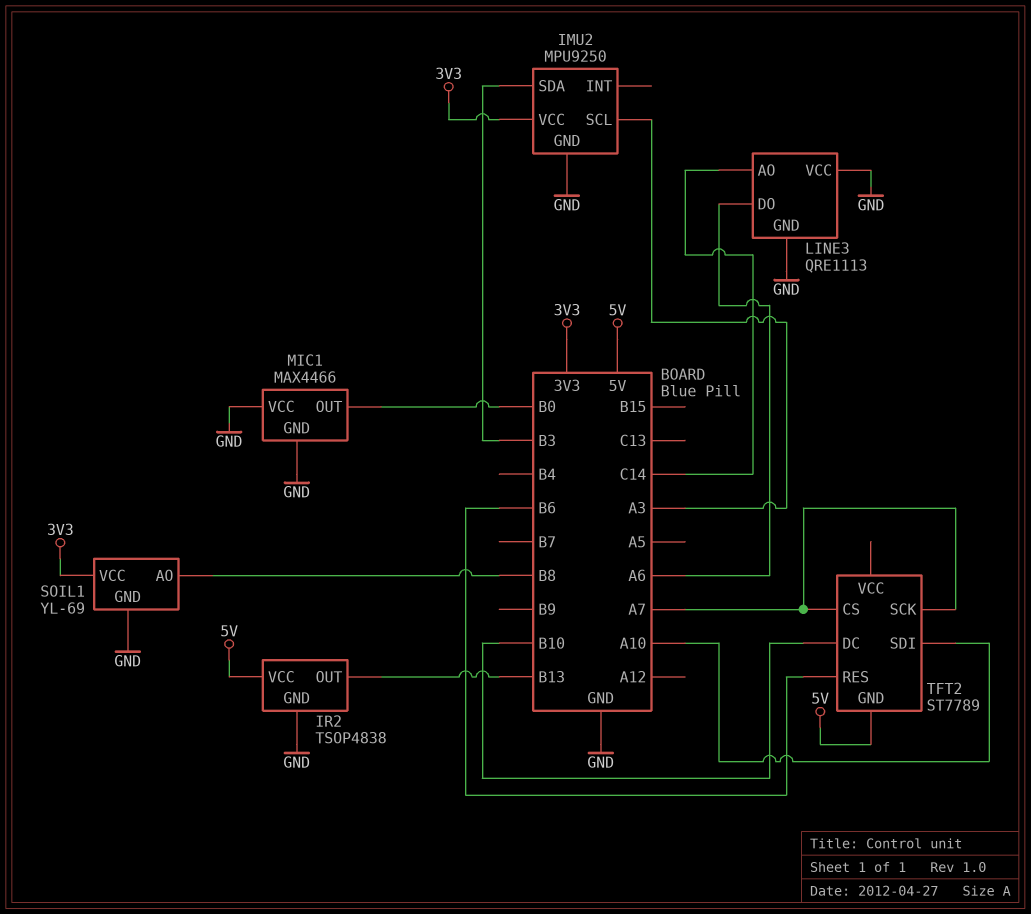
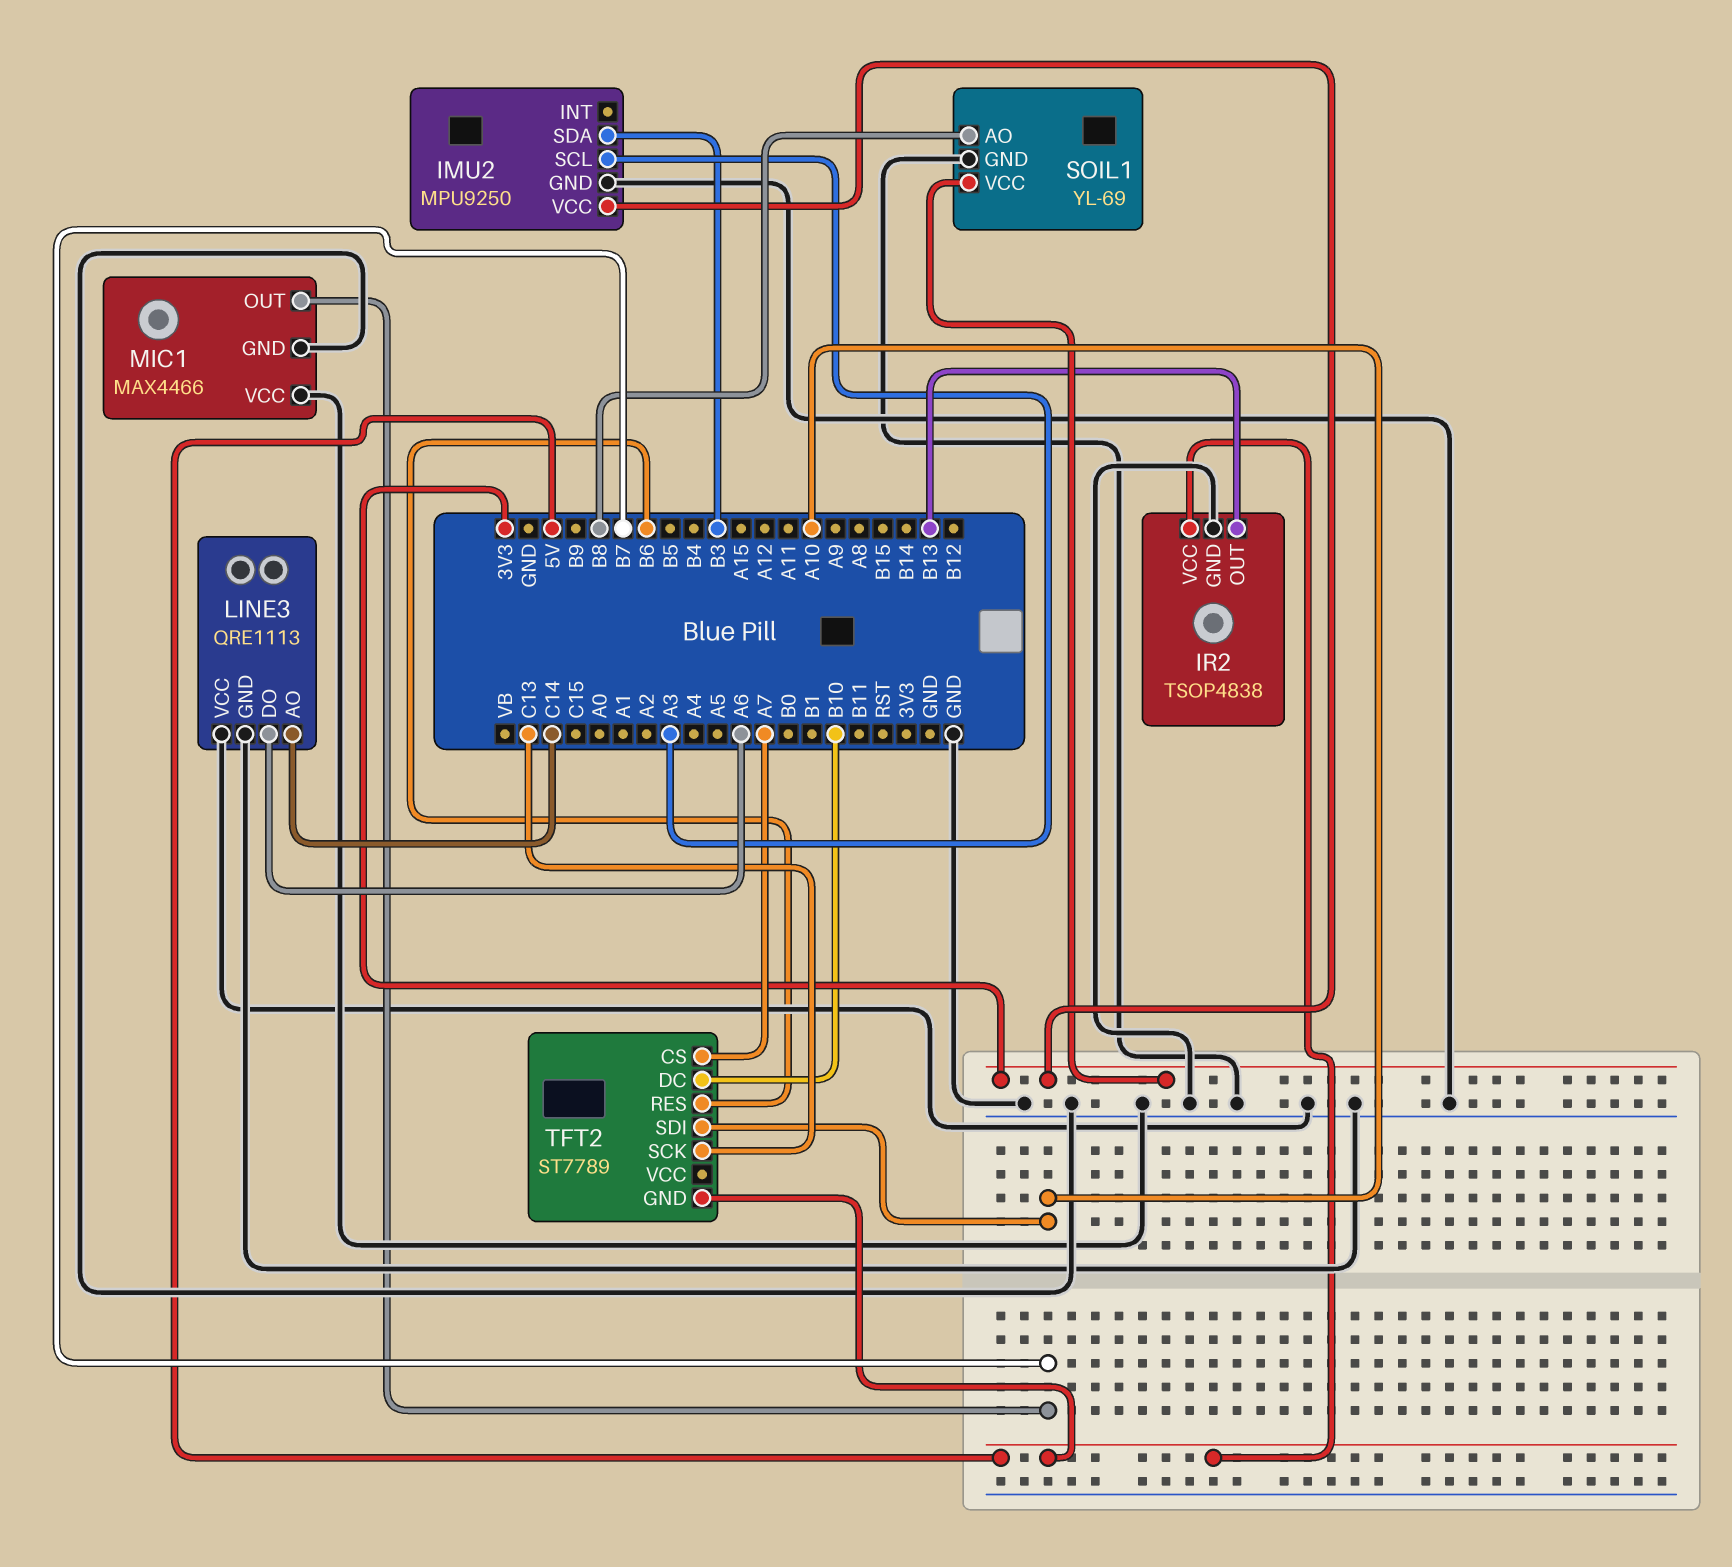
MIC1 pin OUT: B0 -> B7
TFT2 pin SCK: A7 -> C13

